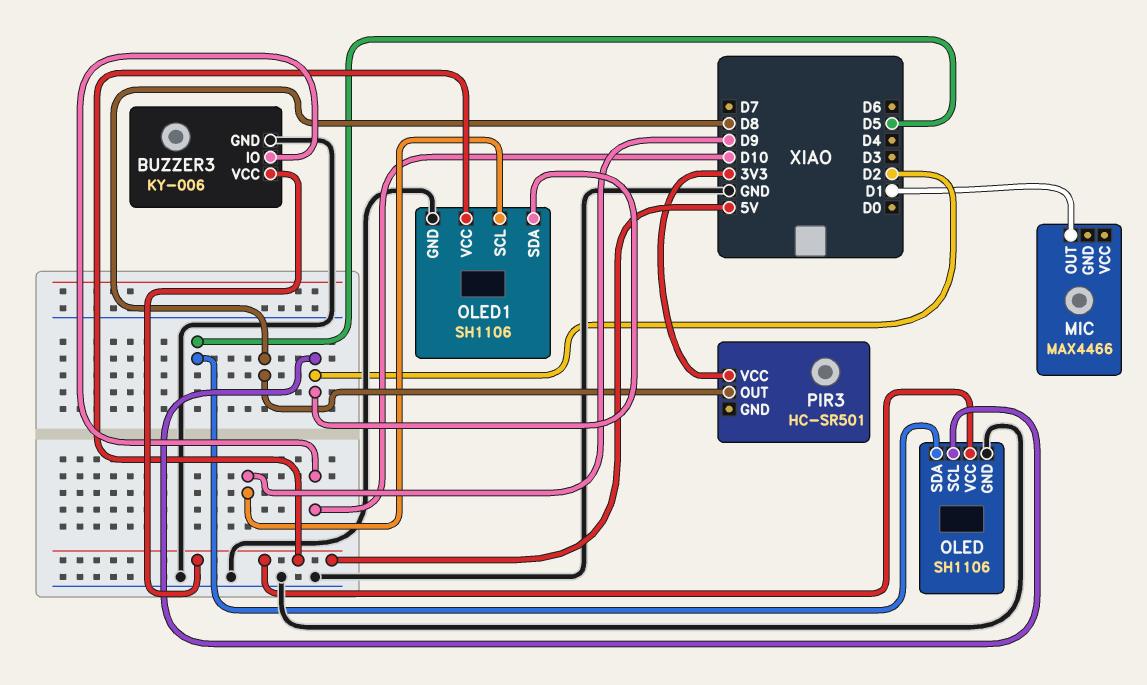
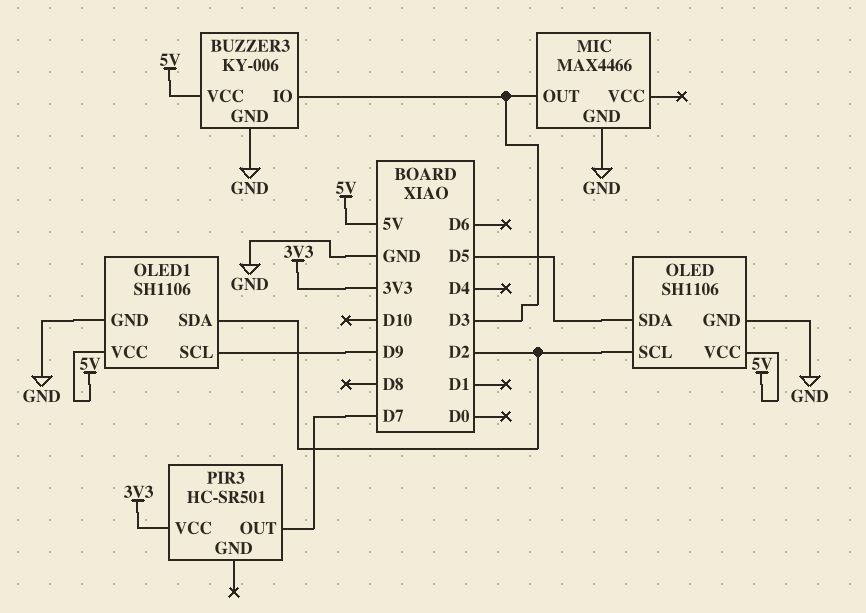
BUZZER3 pin IO: D10 -> D3
MIC pin GND: none -> GND
MIC pin OUT: D1 -> D3
PIR3 pin OUT: D8 -> D7

